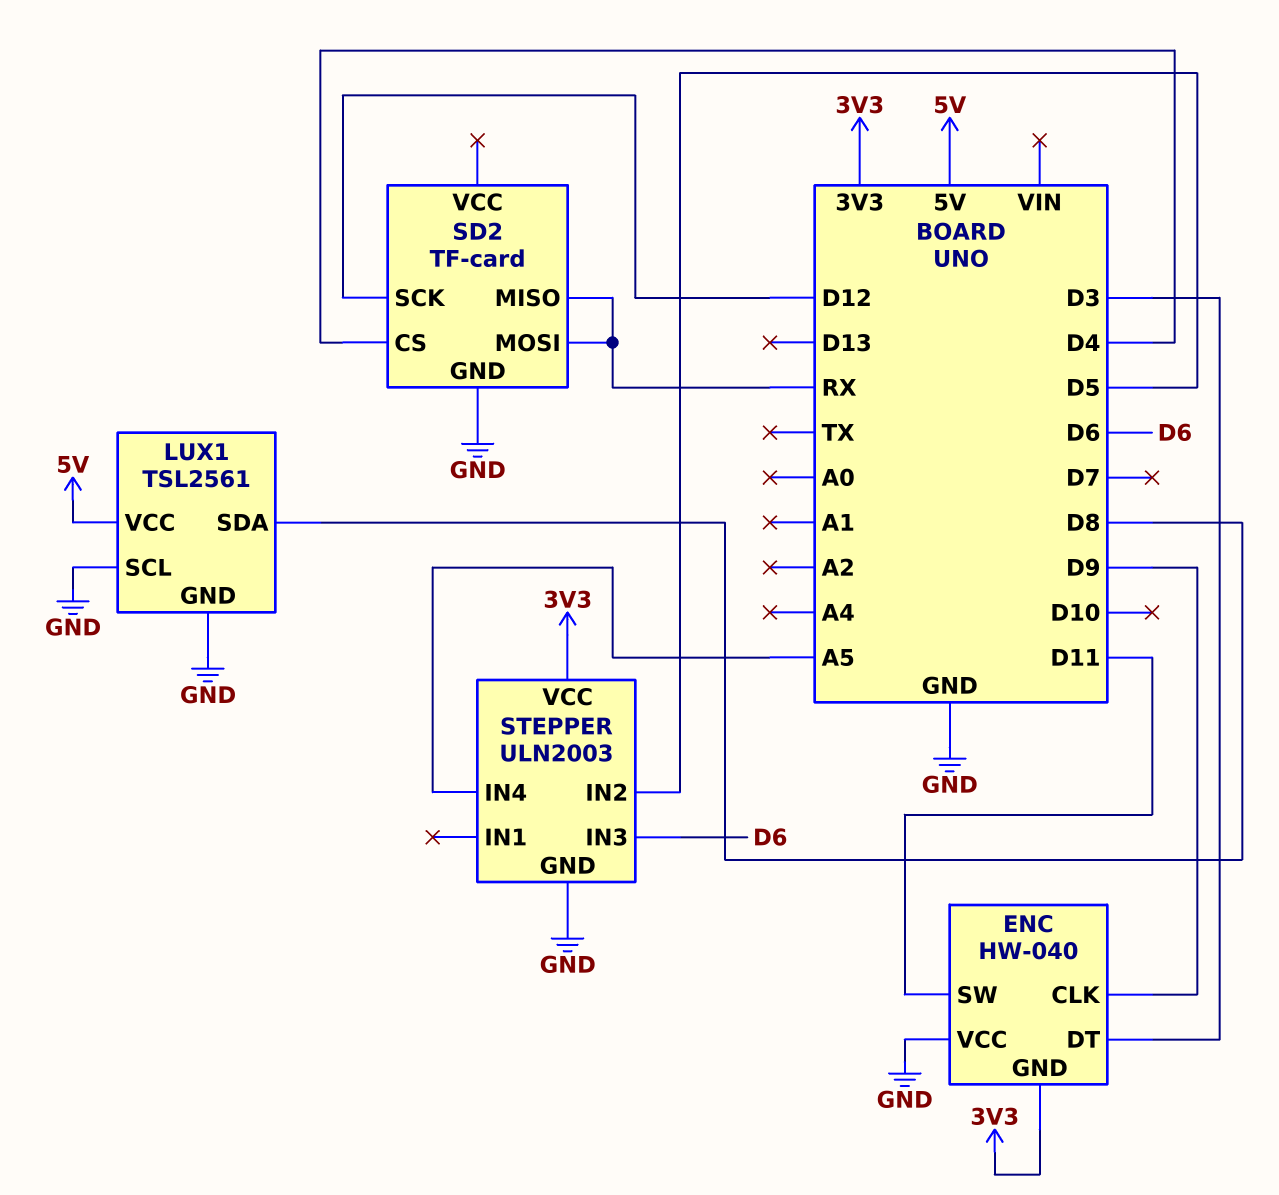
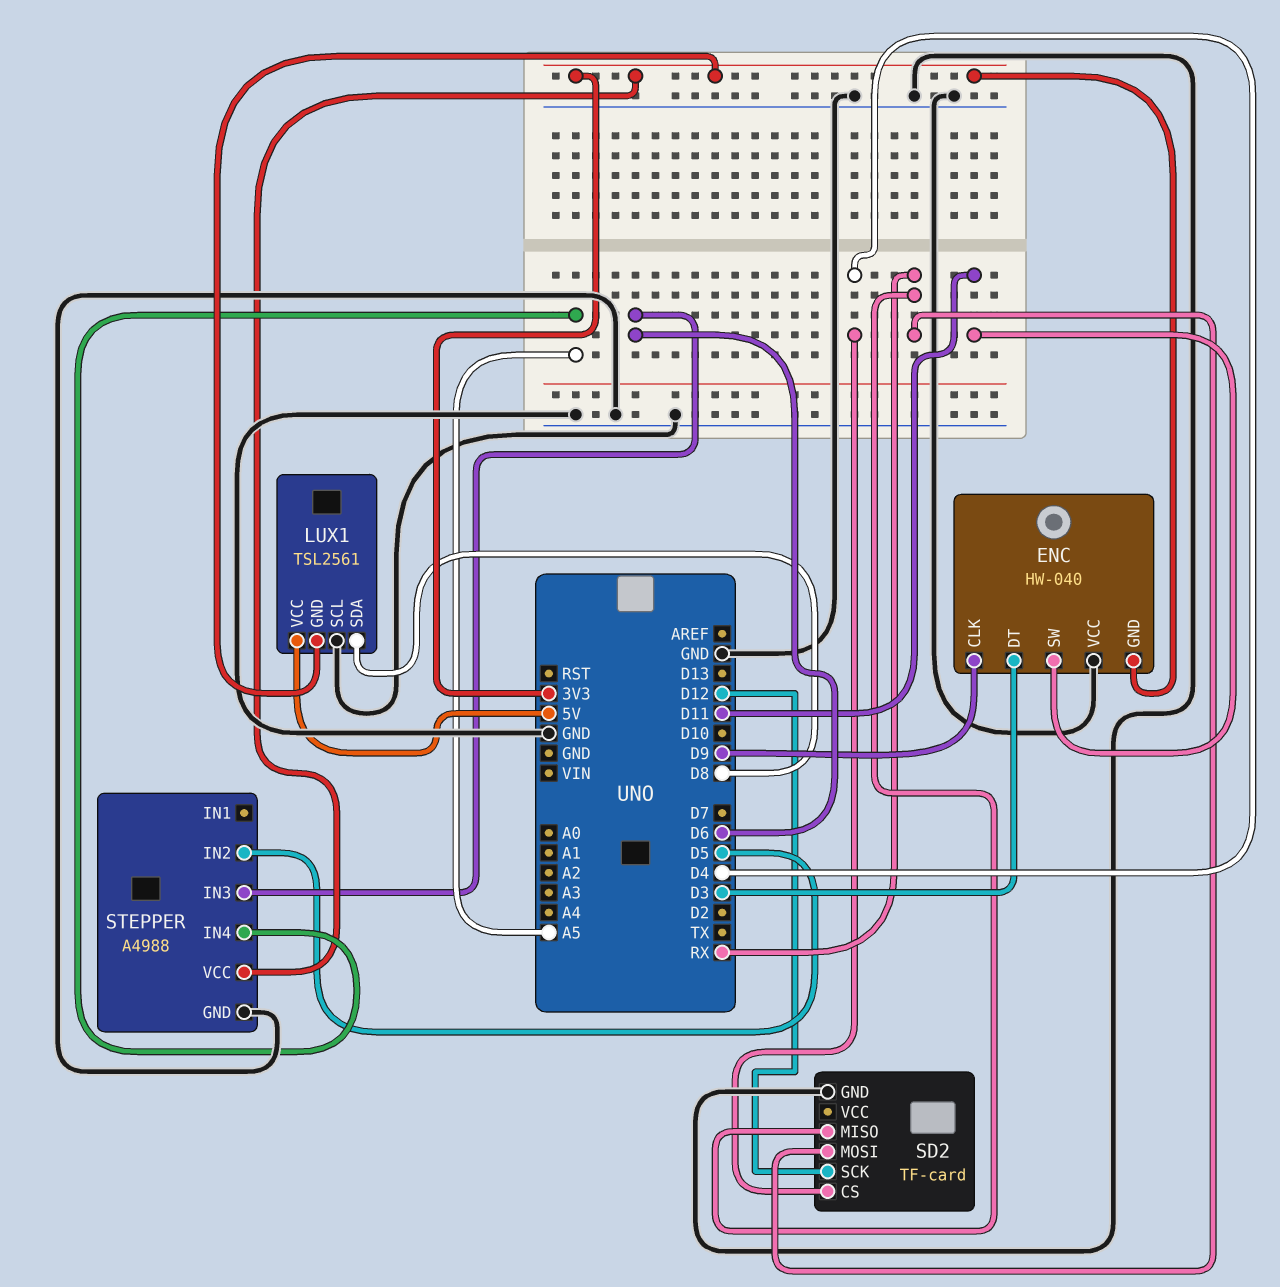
LUX1 pin GND: GND -> 3V3
STEPPER: ULN2003 -> A4988

